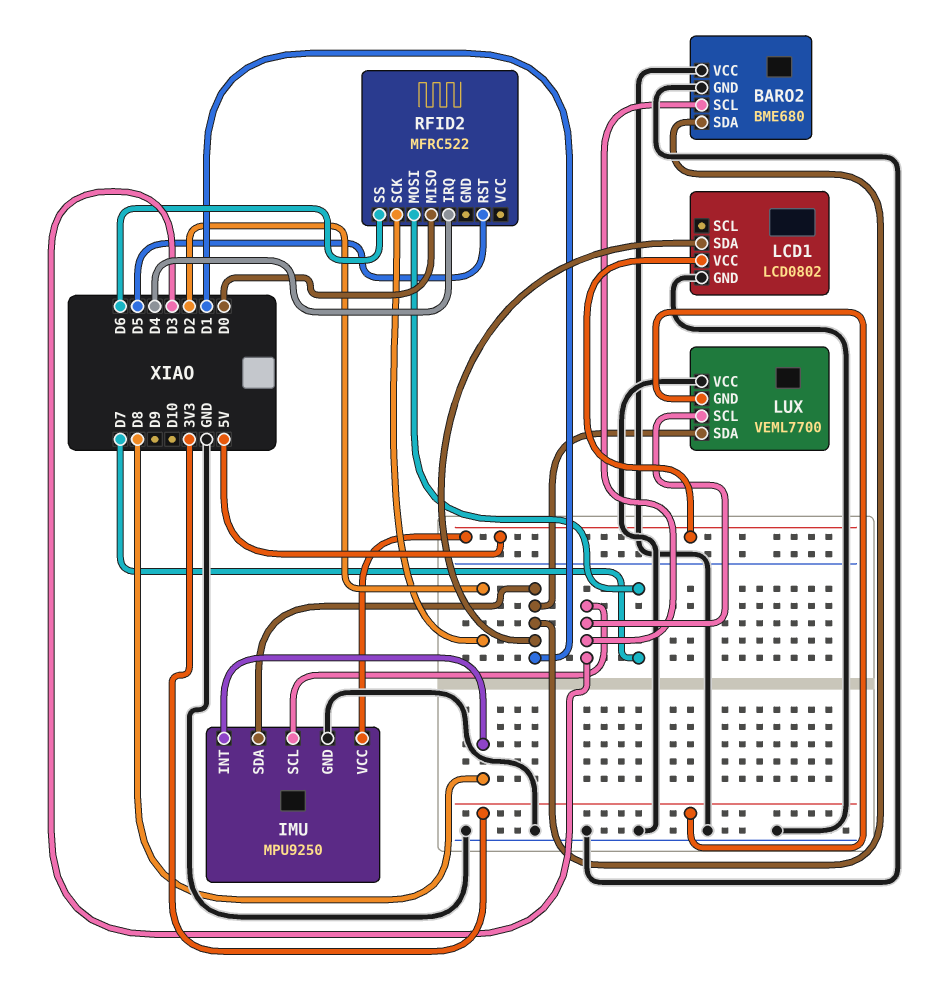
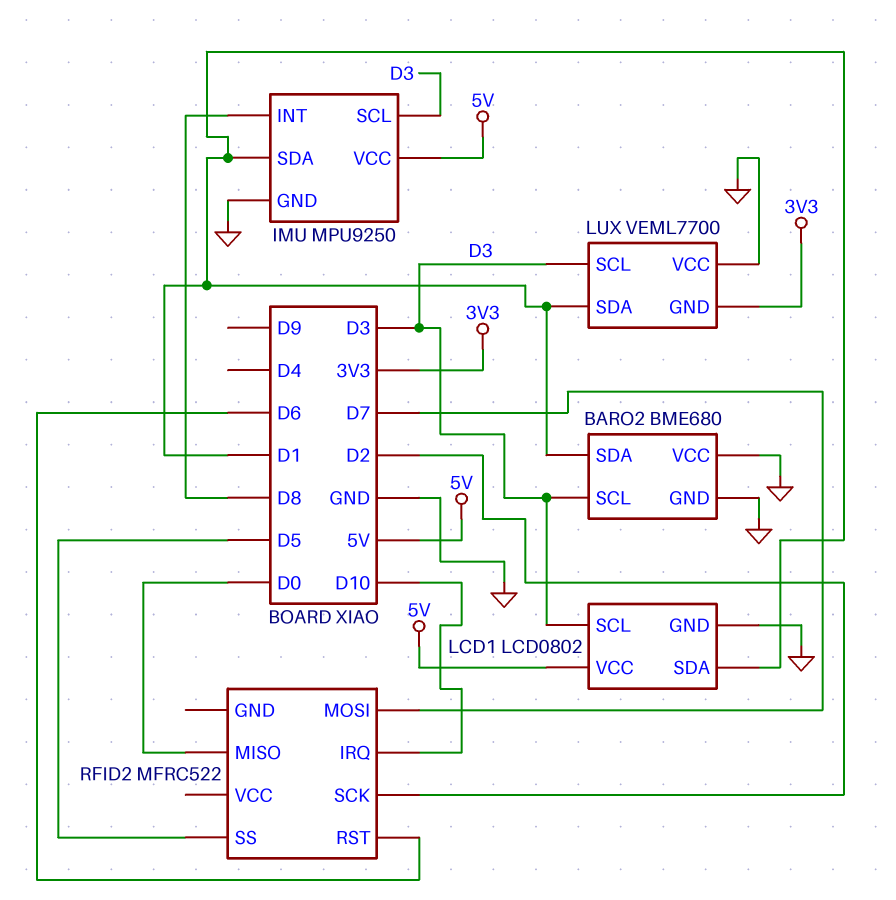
LCD1 pin SCL: none -> D3
RFID2 pin IRQ: D4 -> D10
RFID2 pin RST: D5 -> D6
RFID2 pin SS: D6 -> D5

